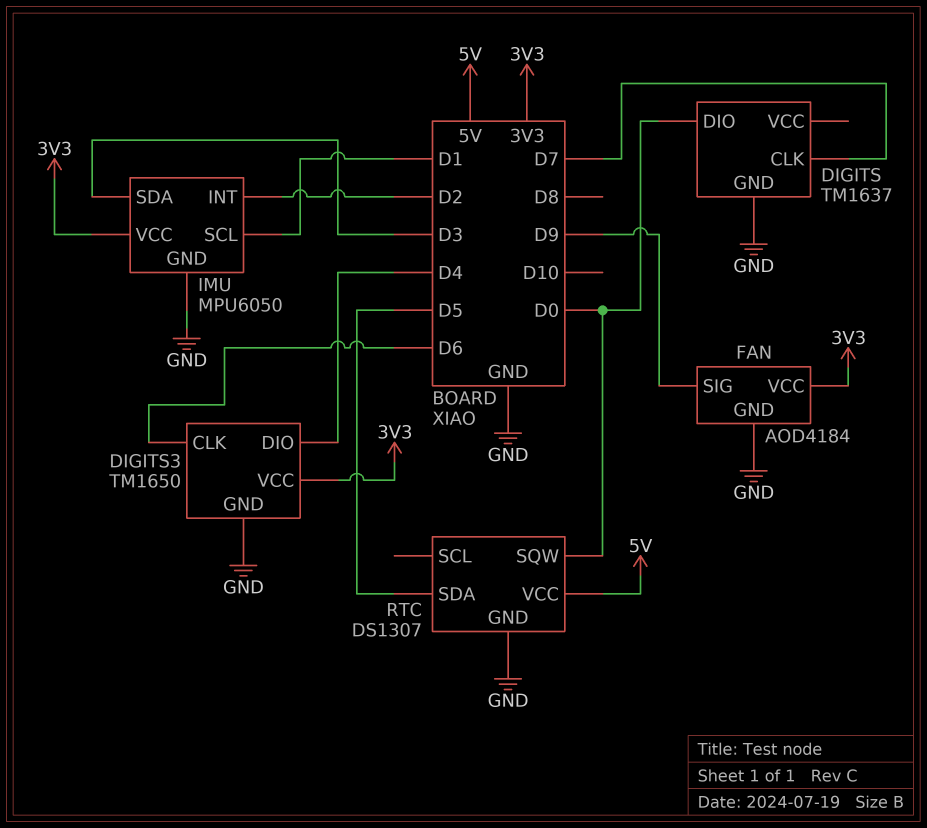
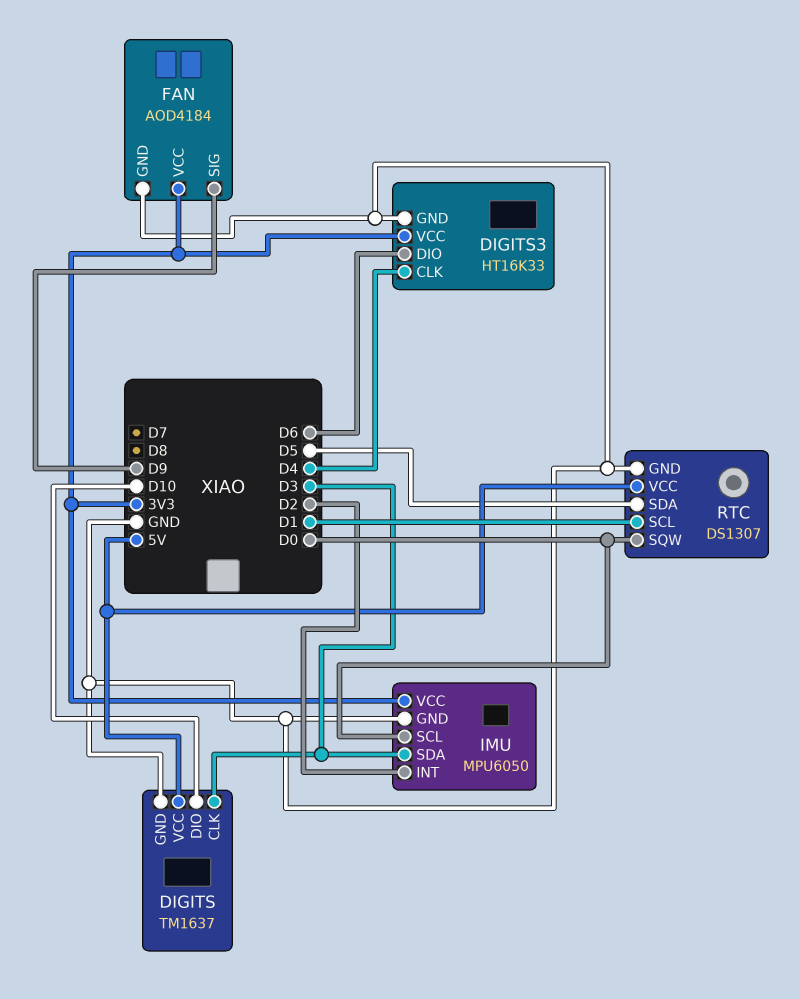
DIGITS pin CLK: D7 -> D3
DIGITS pin DIO: D0 -> D10
DIGITS pin VCC: none -> 5V
DIGITS3: TM1650 -> HT16K33
DIGITS3 pin CLK: D6 -> D4
DIGITS3 pin DIO: D4 -> D6
IMU pin SCL: D1 -> D0
RTC pin SCL: none -> D1

